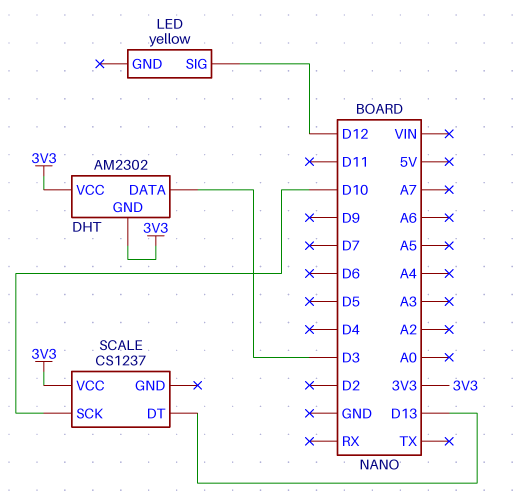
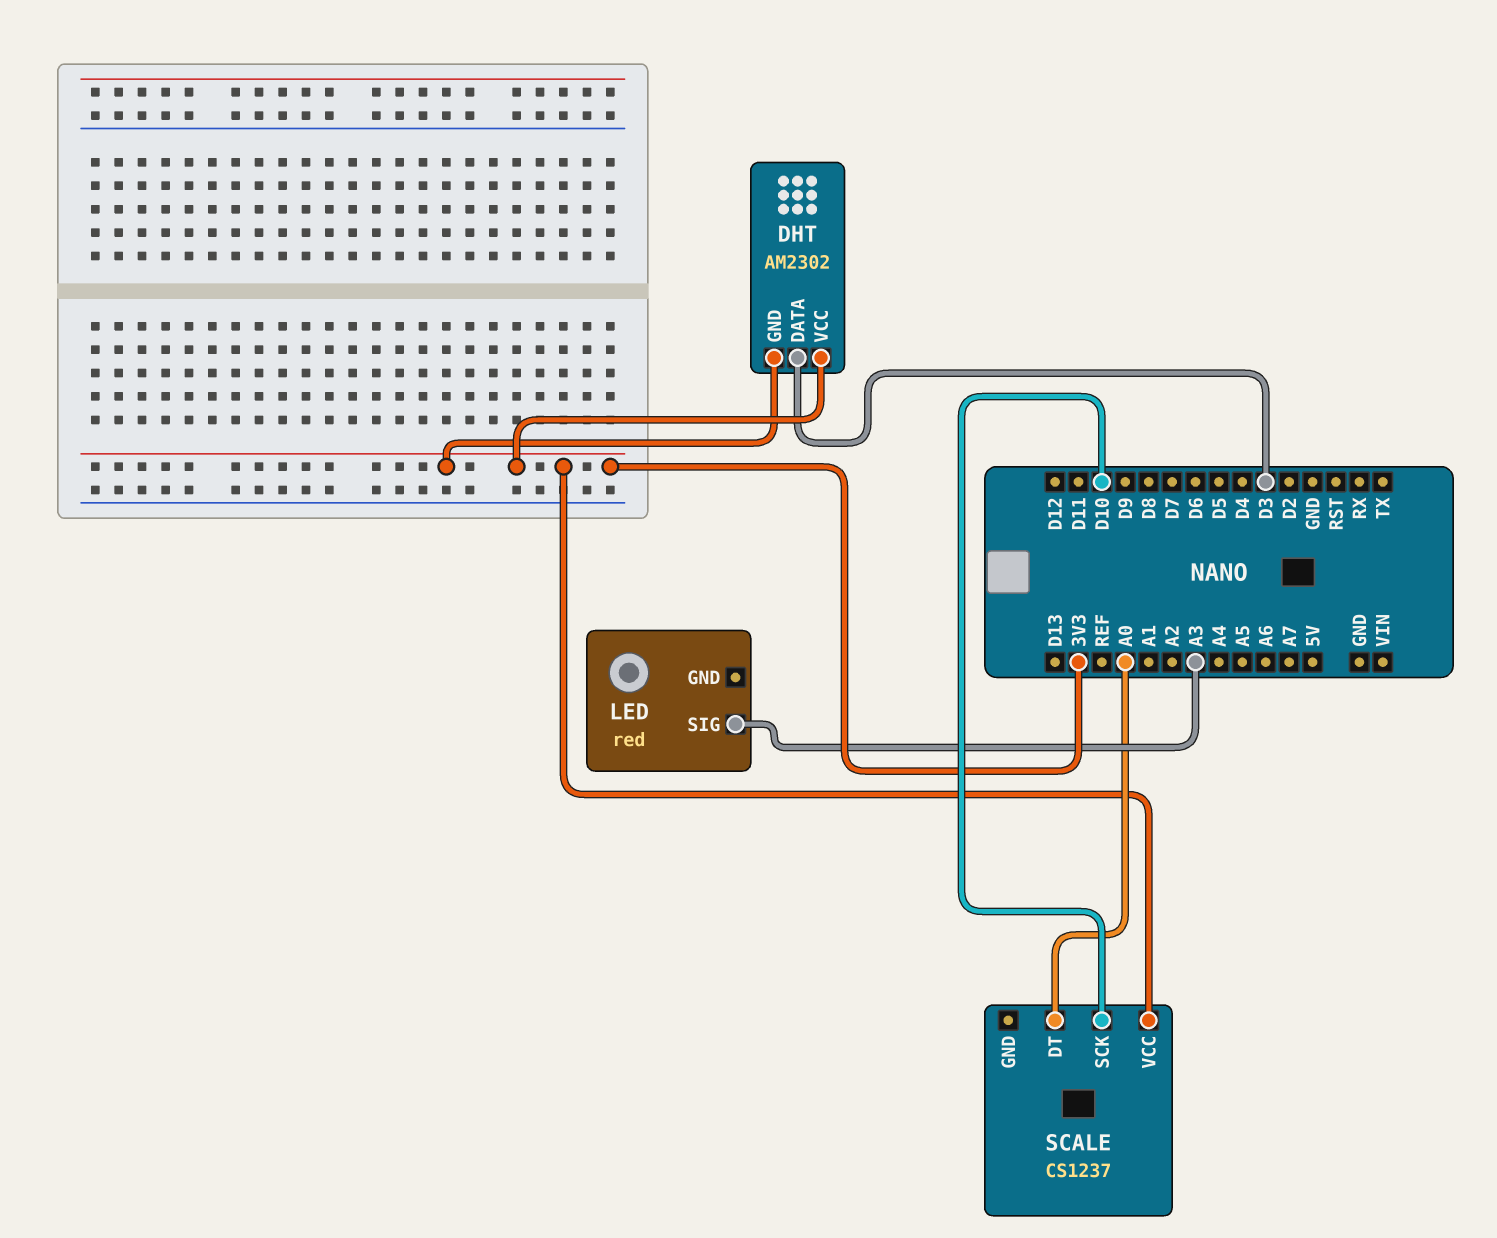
LED: yellow -> red
LED pin SIG: D12 -> A3
SCALE pin DT: D13 -> A0

